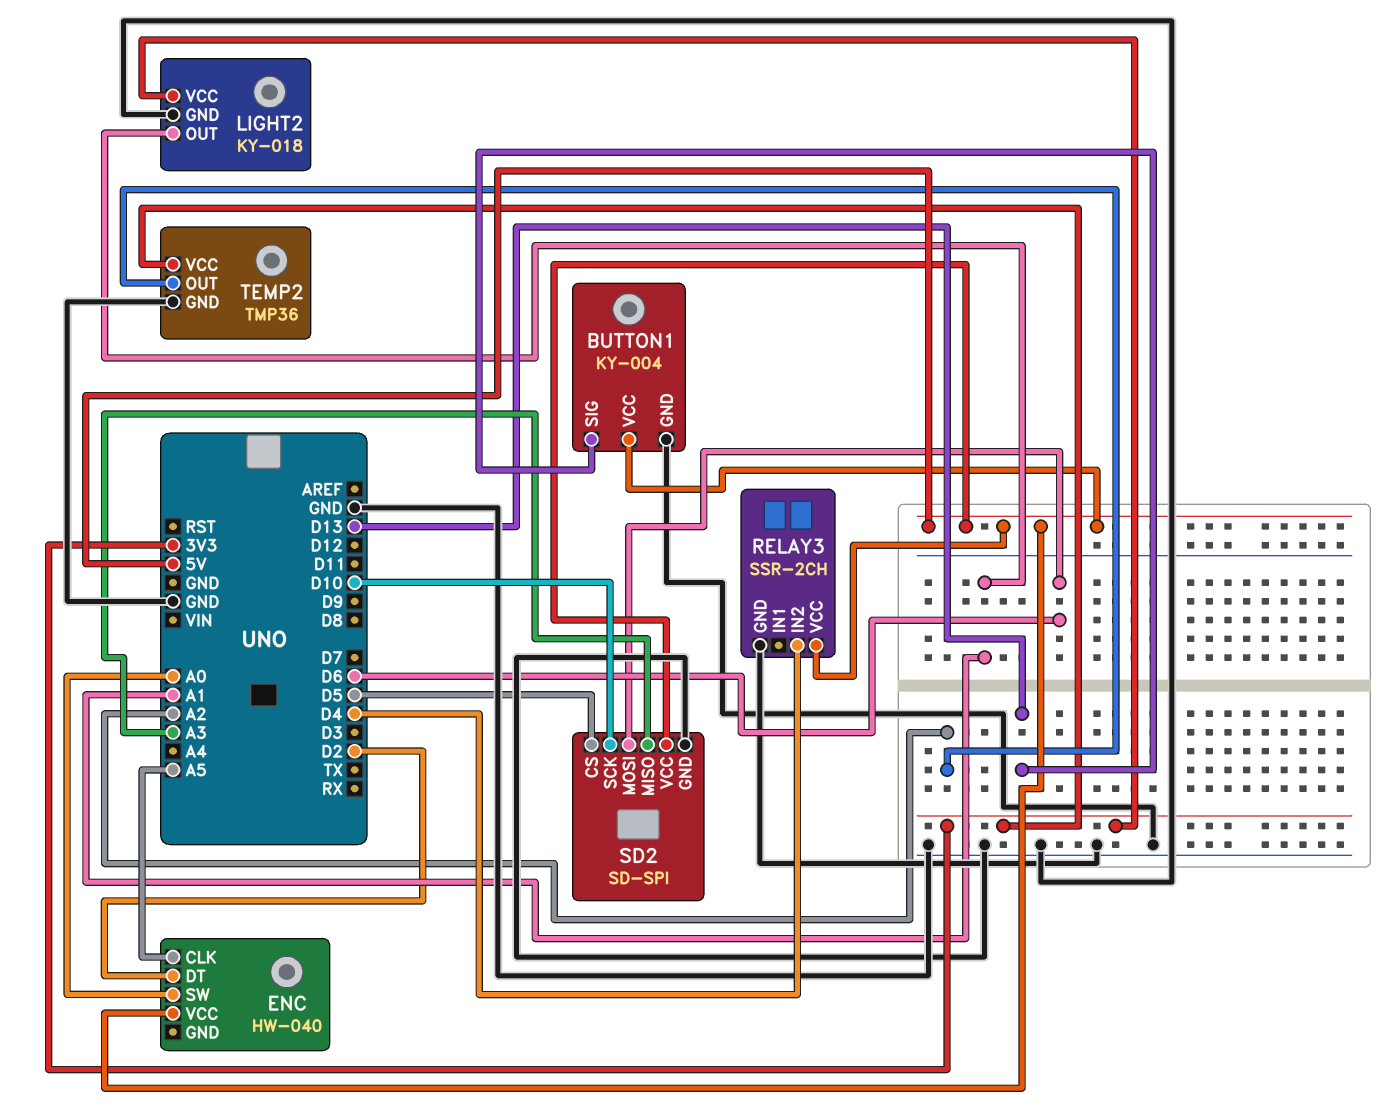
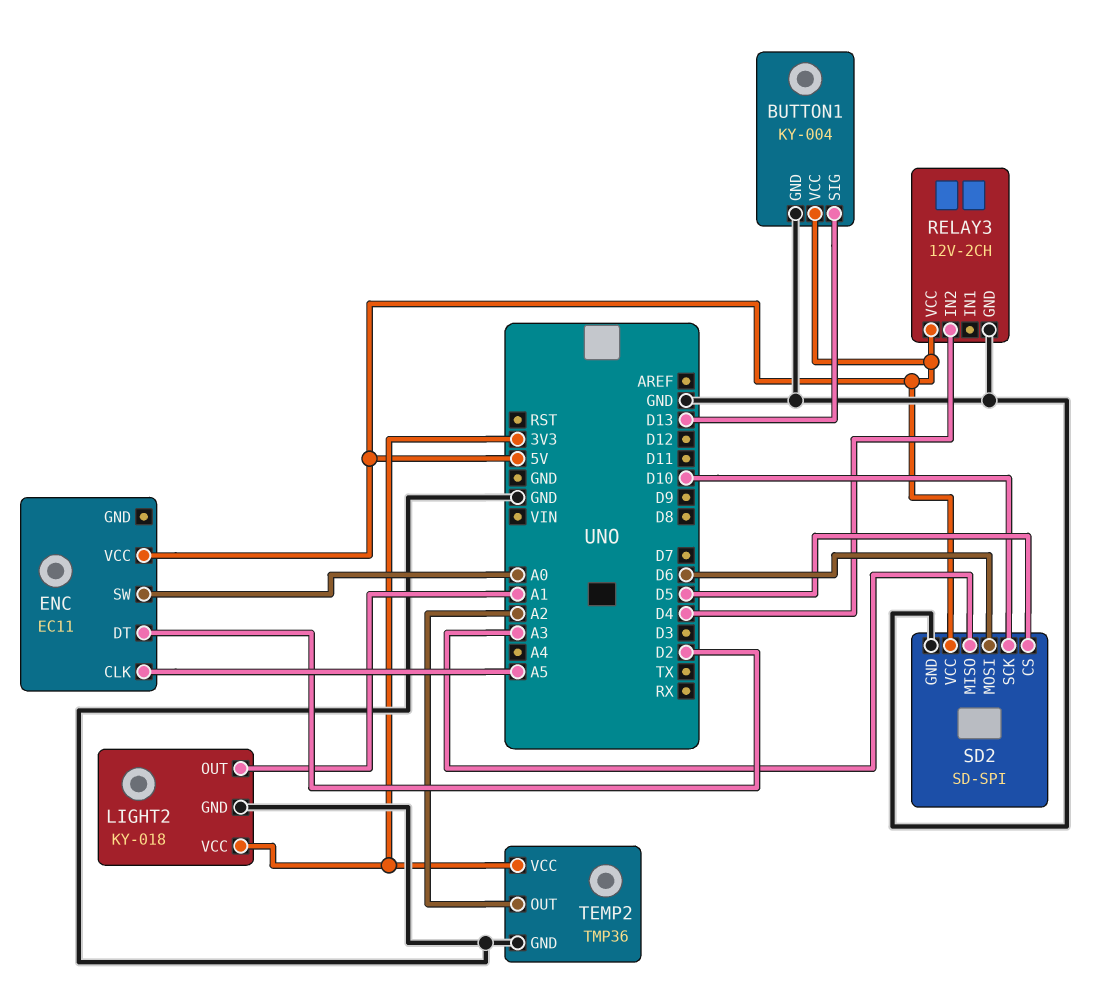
ENC: HW-040 -> EC11
RELAY3: SSR-2CH -> 12V-2CH

